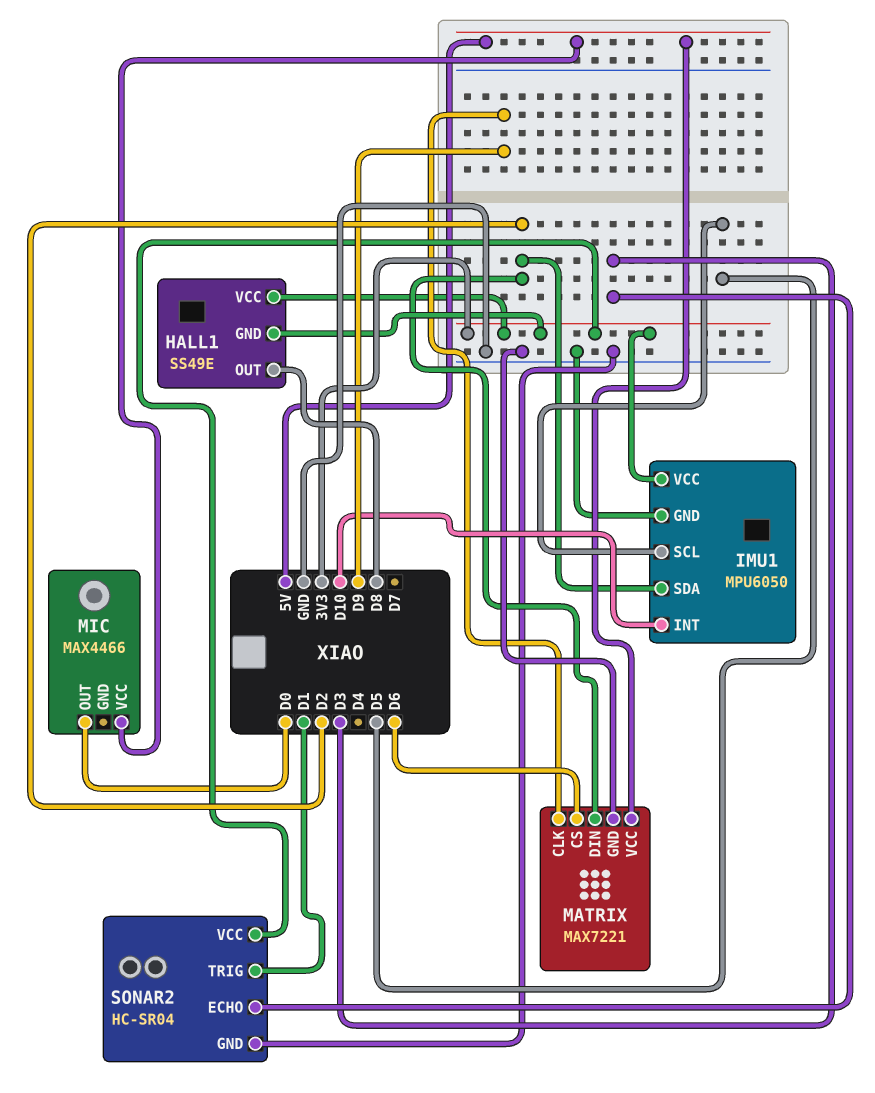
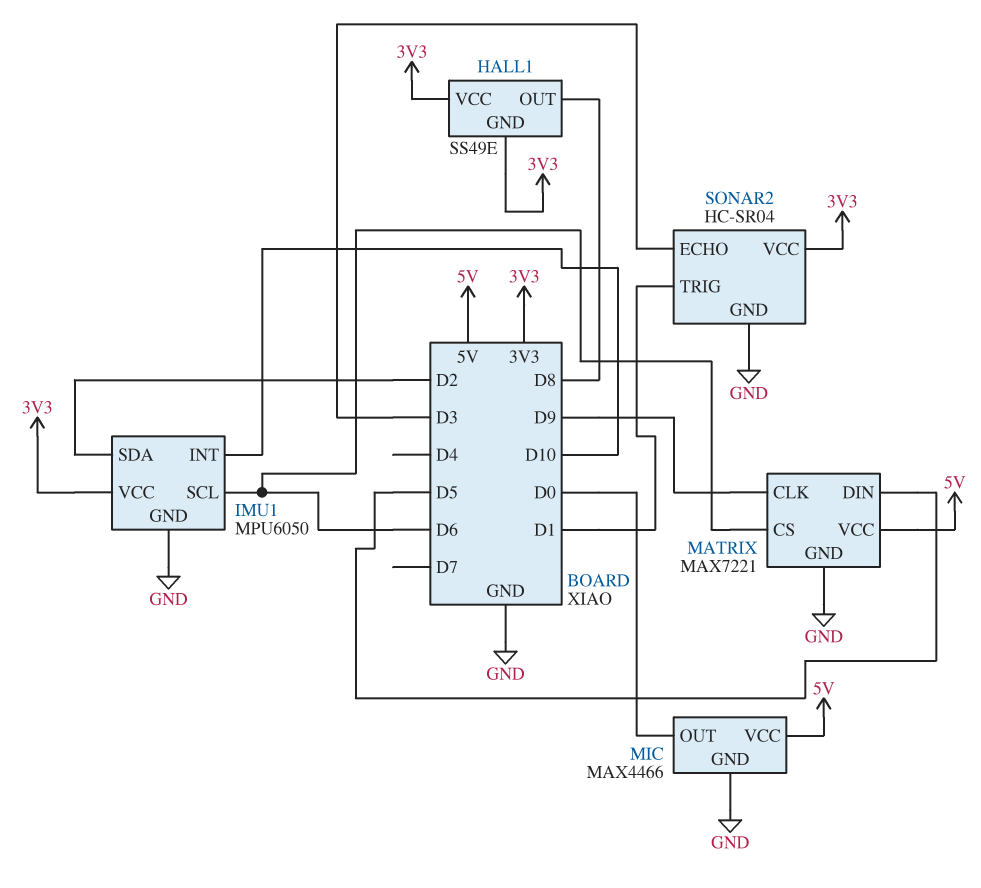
IMU1 pin SCL: D5 -> D6
MATRIX pin DIN: D2 -> D5
MIC pin GND: none -> GND

